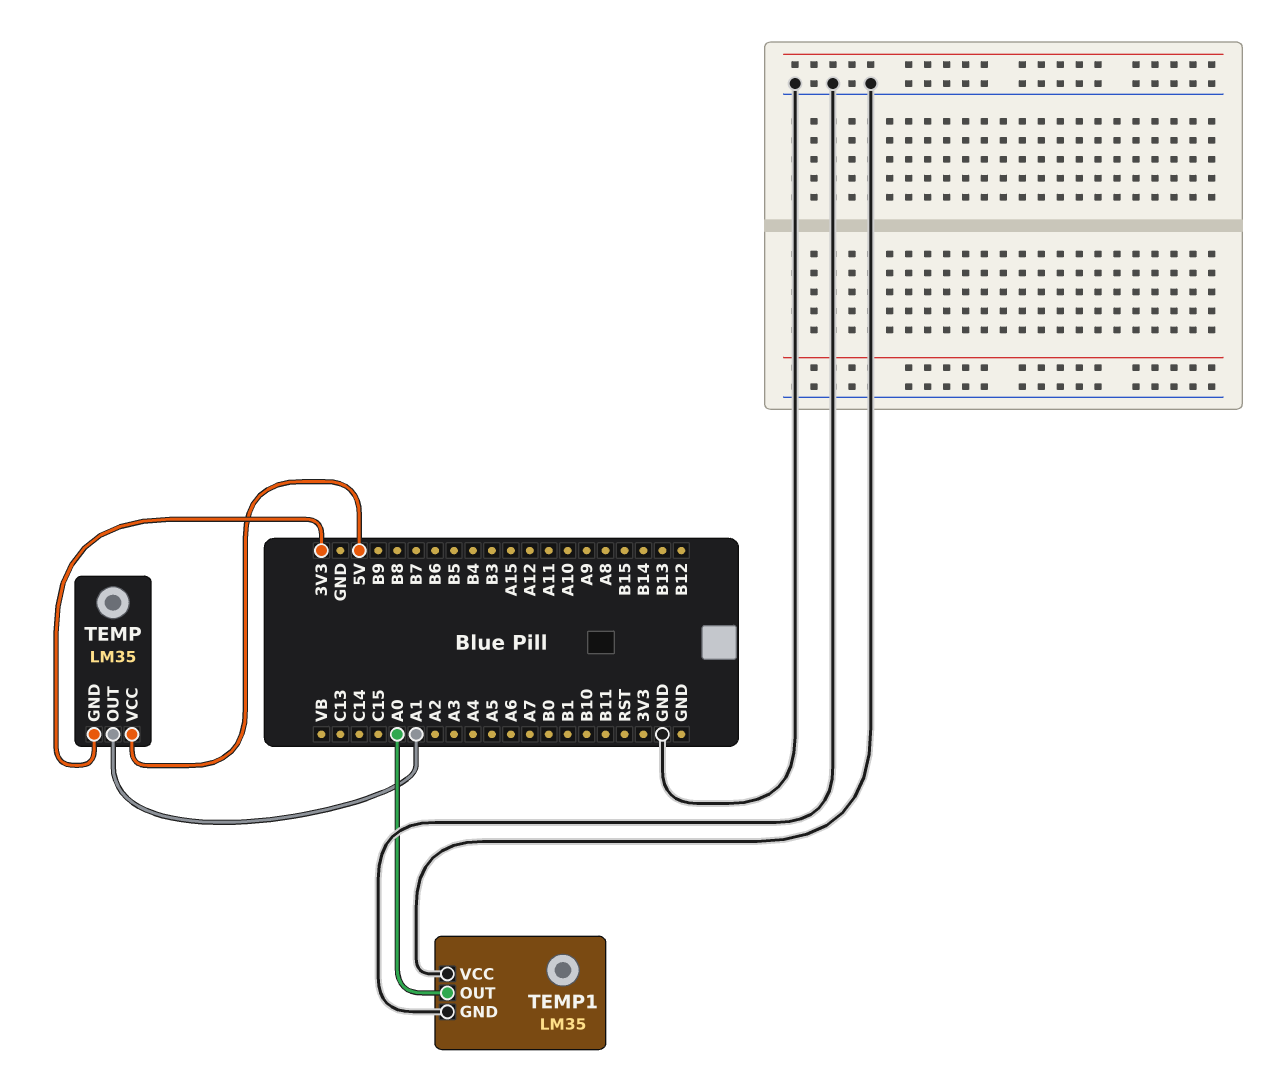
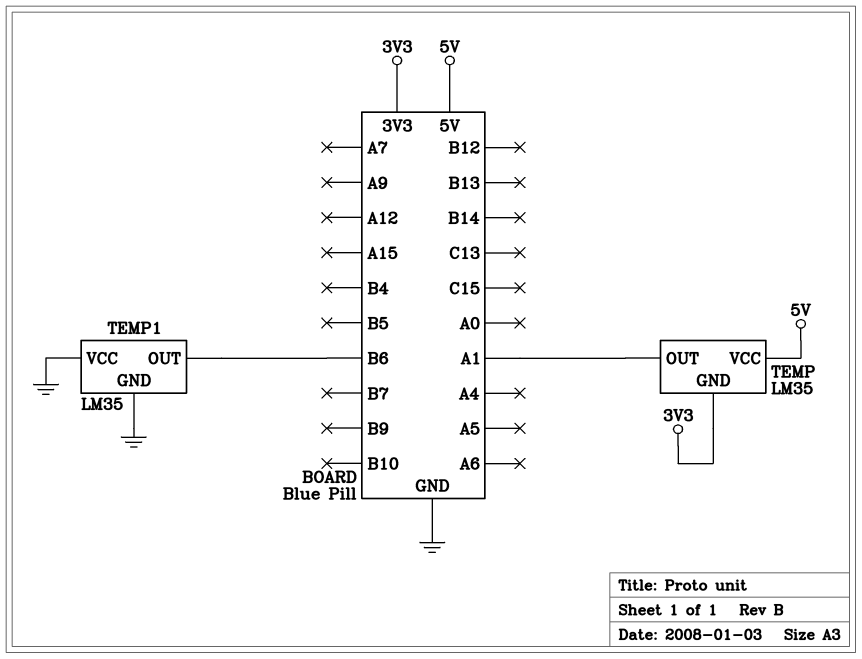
TEMP1 pin OUT: A0 -> B6

